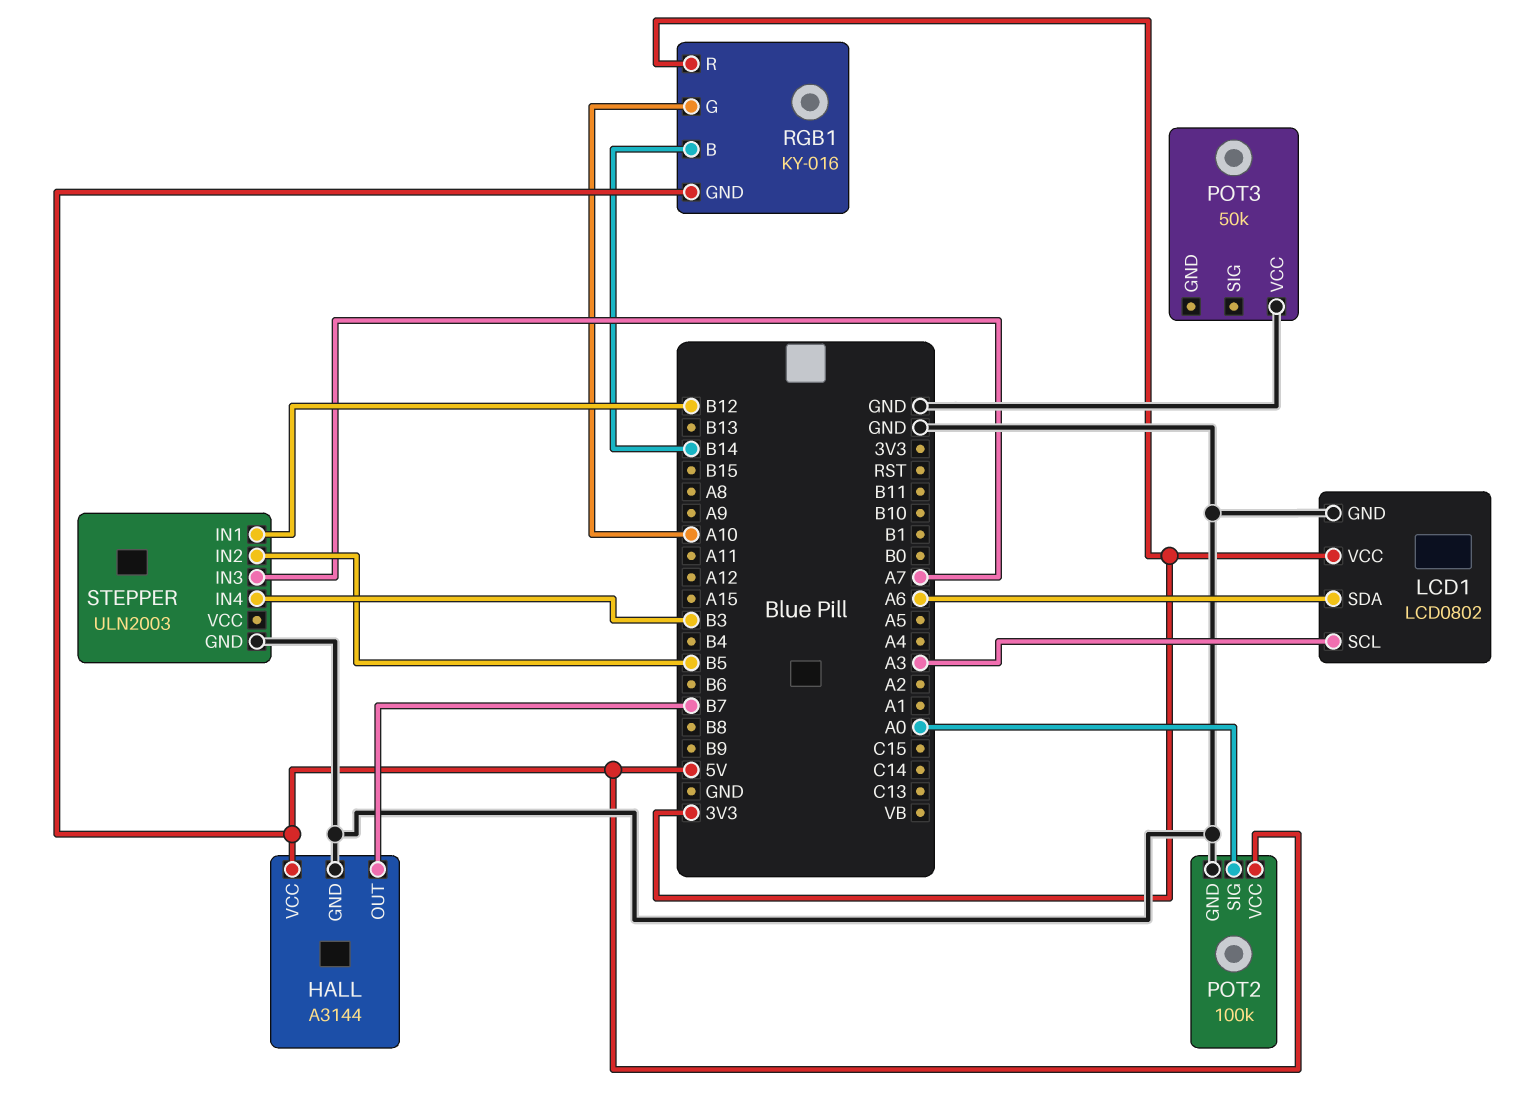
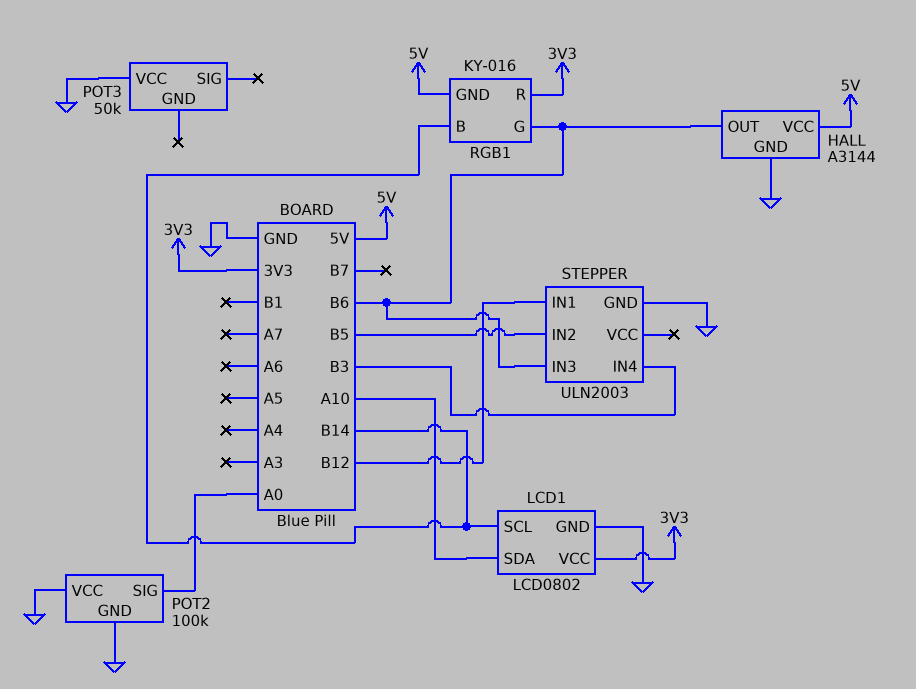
HALL pin OUT: B7 -> B6
LCD1 pin SCL: A3 -> B14
LCD1 pin SDA: A6 -> A10
POT2 pin VCC: 5V -> GND
RGB1 pin G: A10 -> B6
STEPPER pin IN3: A7 -> B6

